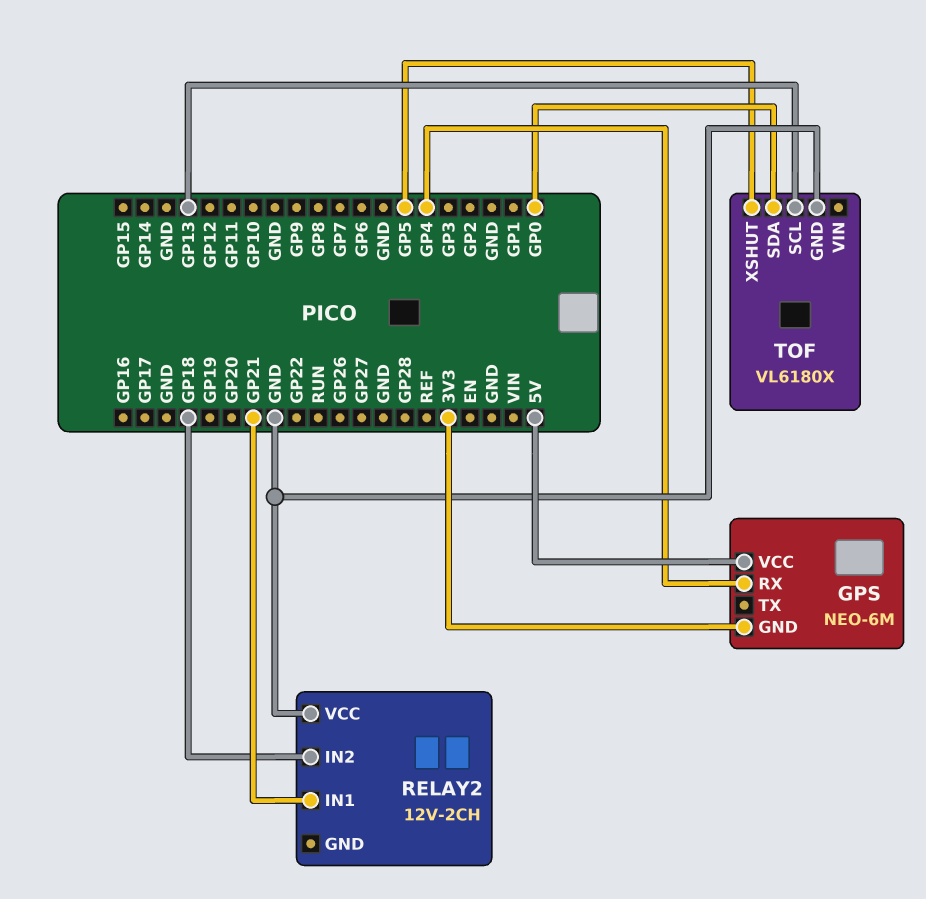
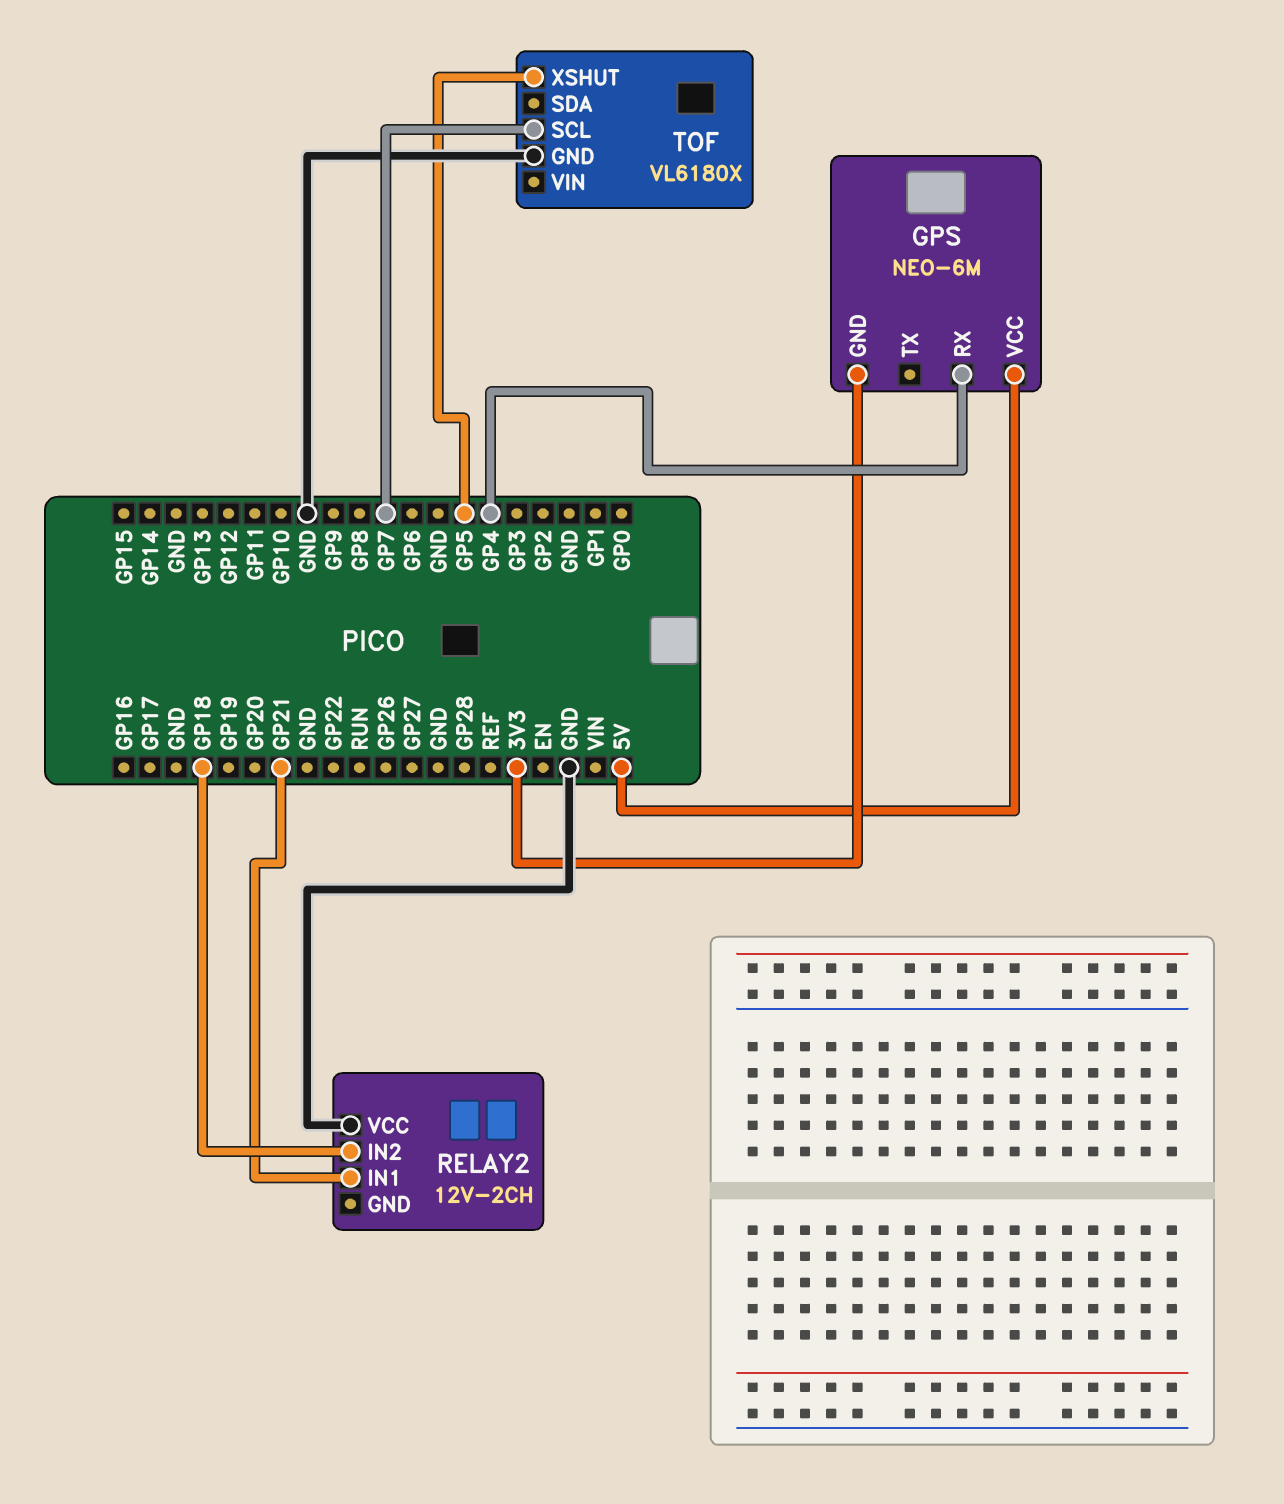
TOF pin SCL: GP13 -> GP7
TOF pin SDA: GP0 -> none

